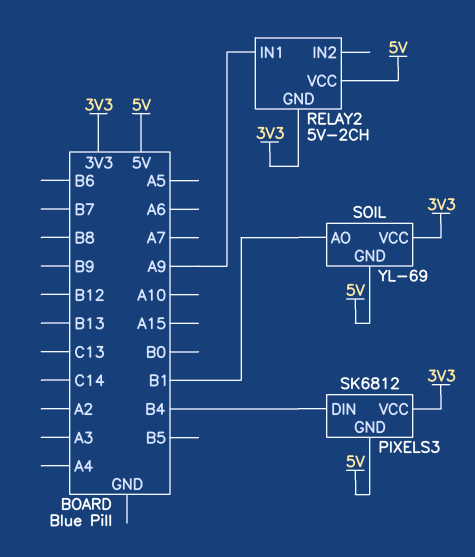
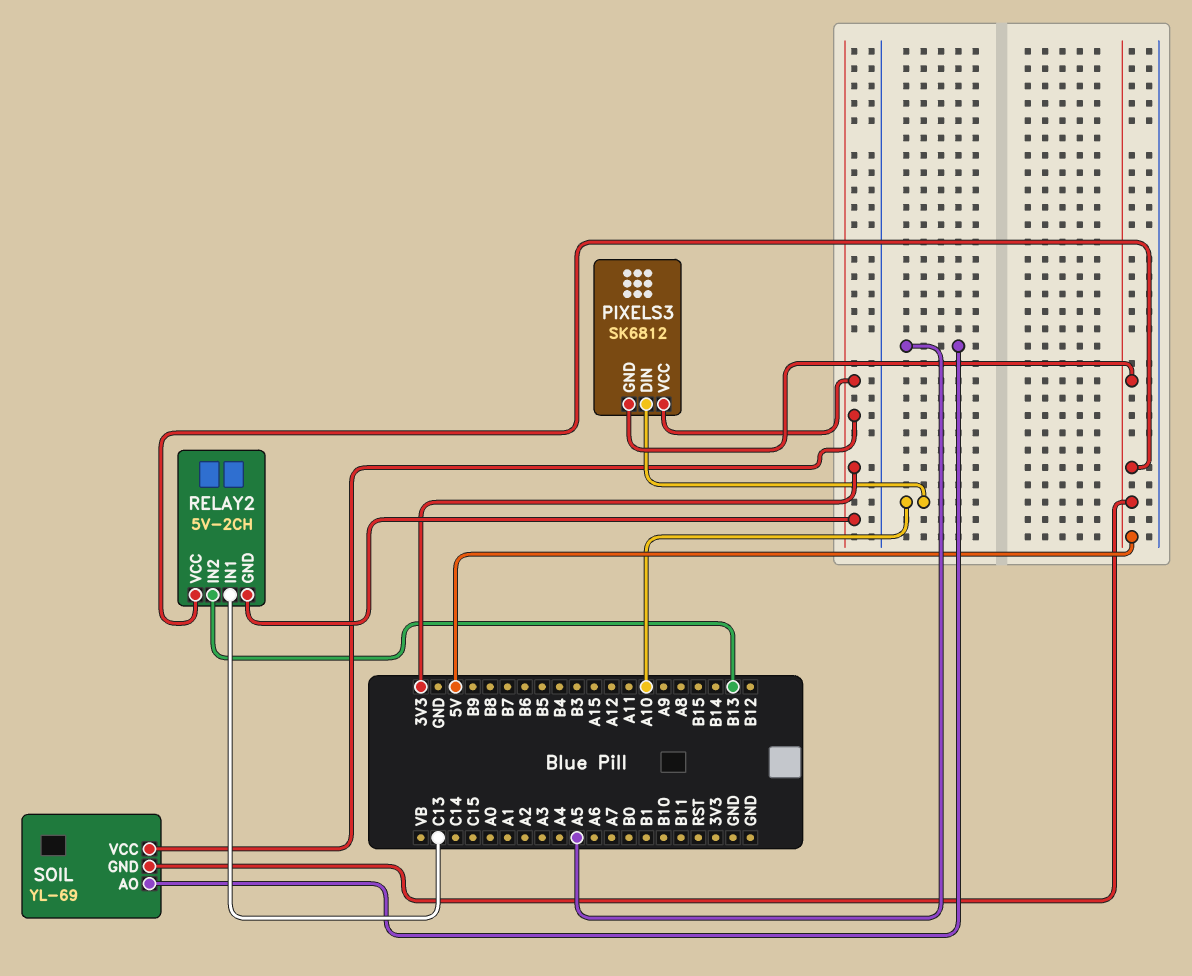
PIXELS3 pin DIN: B4 -> A10
RELAY2 pin IN1: A9 -> C13
RELAY2 pin IN2: none -> B13
SOIL pin AO: B1 -> A5

